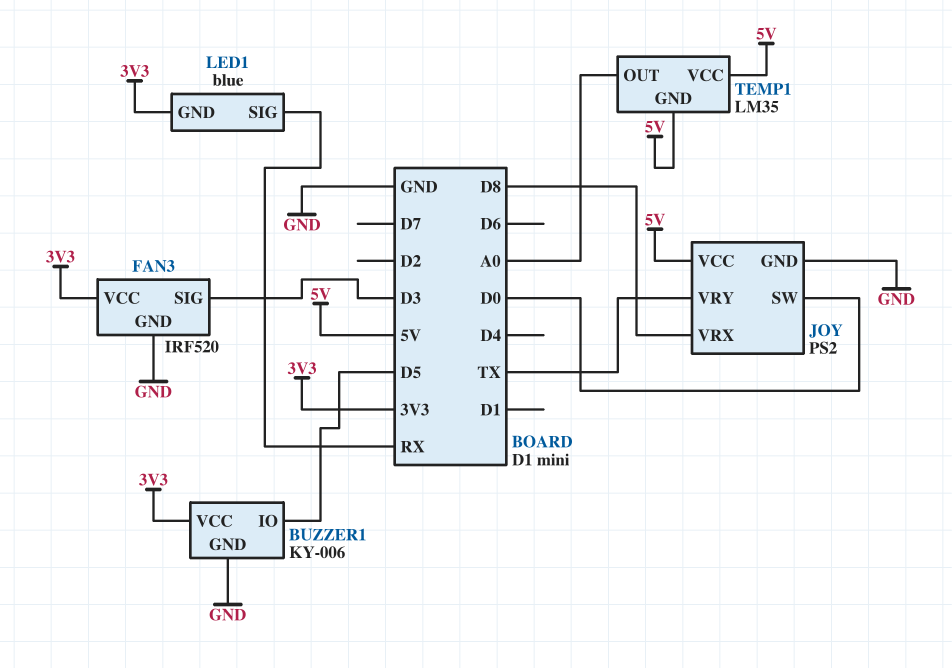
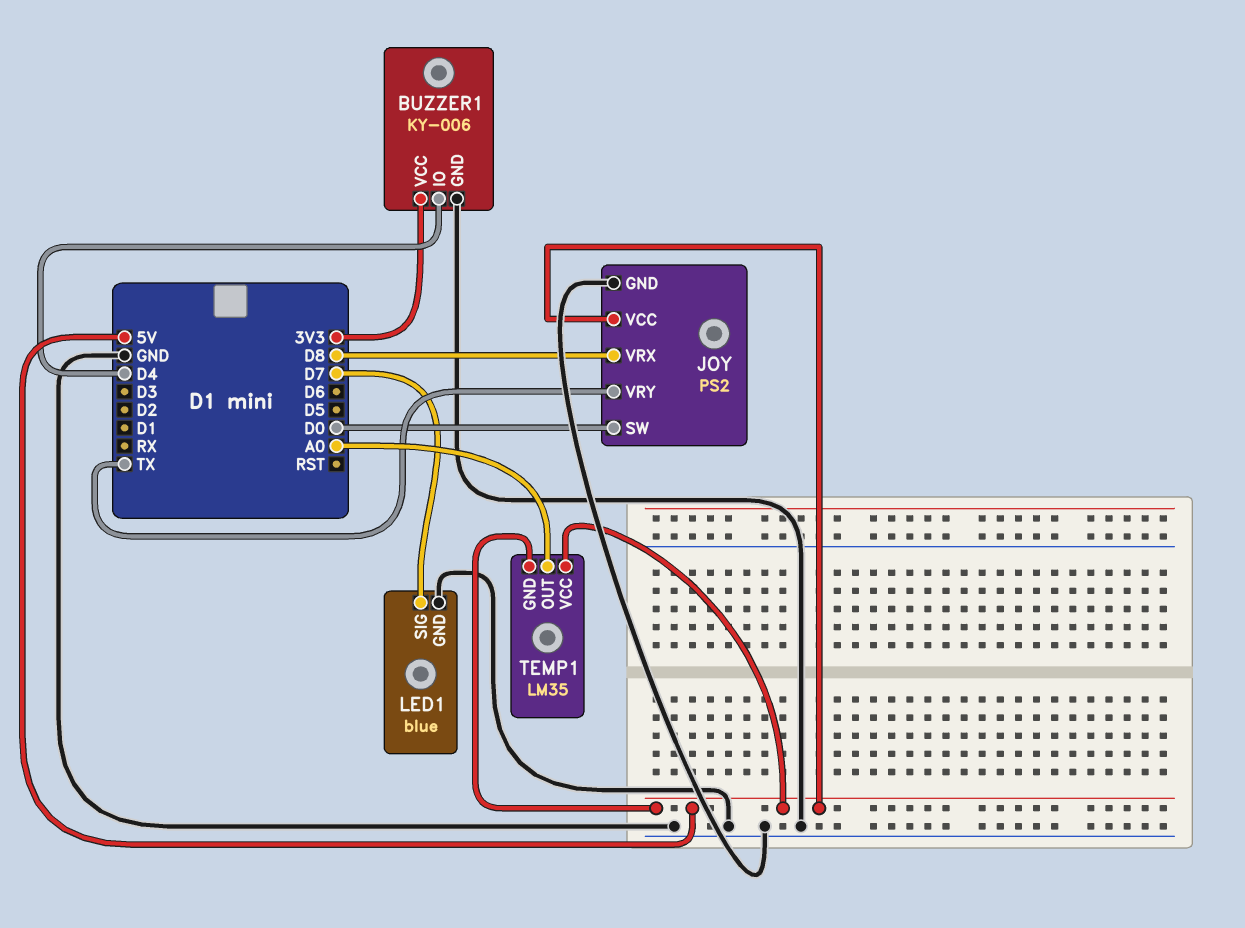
BUZZER1 pin IO: D5 -> D4
FAN3: IRF520 -> none
FAN3 pin GND: GND -> none
FAN3 pin SIG: D3 -> none
FAN3 pin VCC: 3V3 -> none
LED1 pin GND: 3V3 -> GND
LED1 pin SIG: RX -> D7

